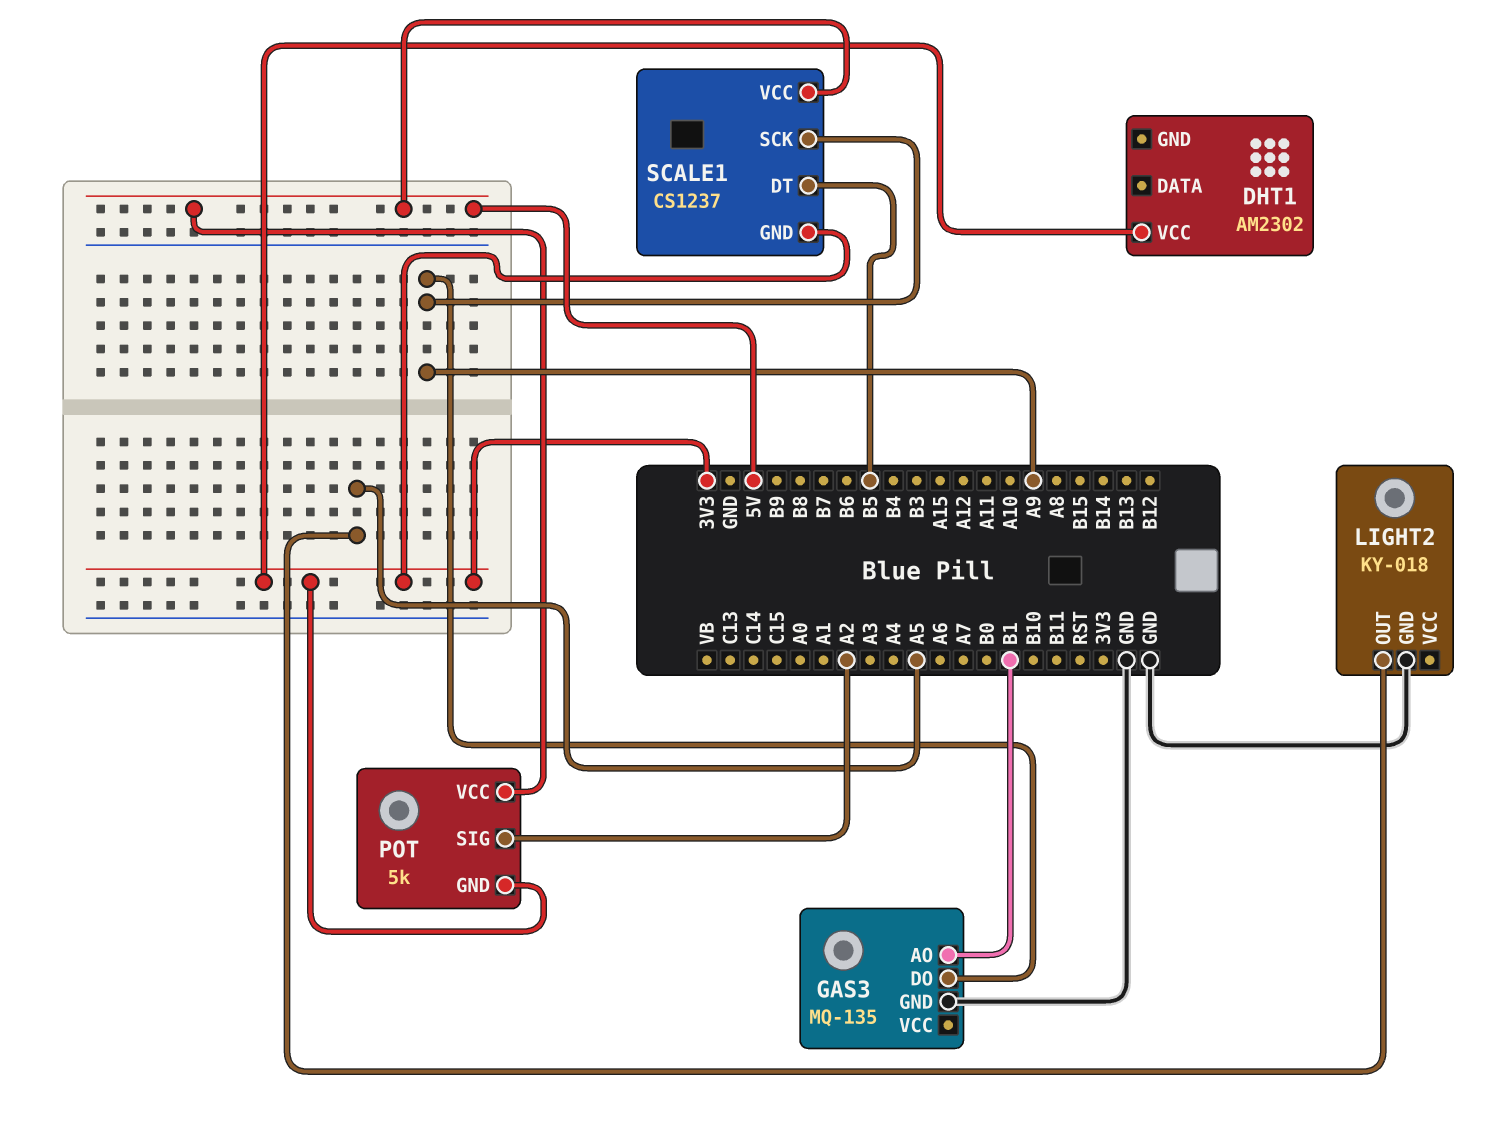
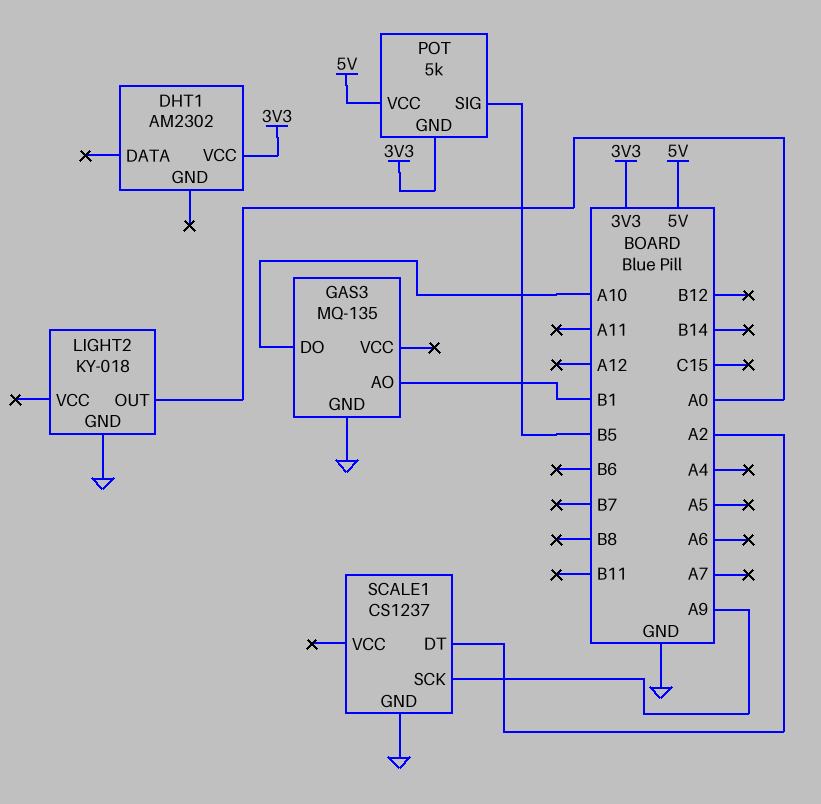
GAS3 pin DO: A9 -> A10
LIGHT2 pin OUT: A5 -> A0
POT pin SIG: A2 -> B5
SCALE1 pin DT: B5 -> A2
SCALE1 pin GND: 3V3 -> GND
SCALE1 pin VCC: 5V -> none

